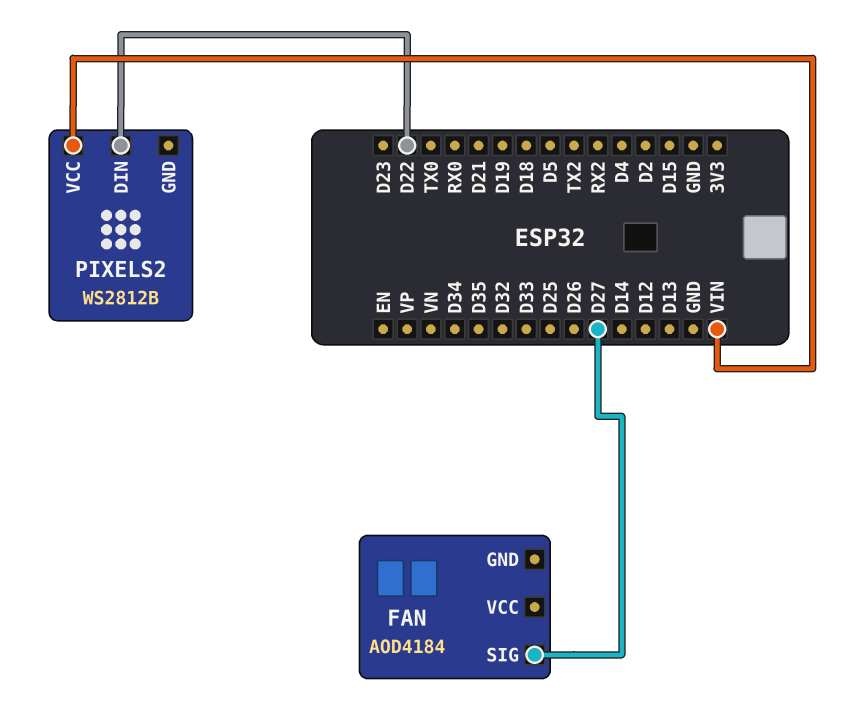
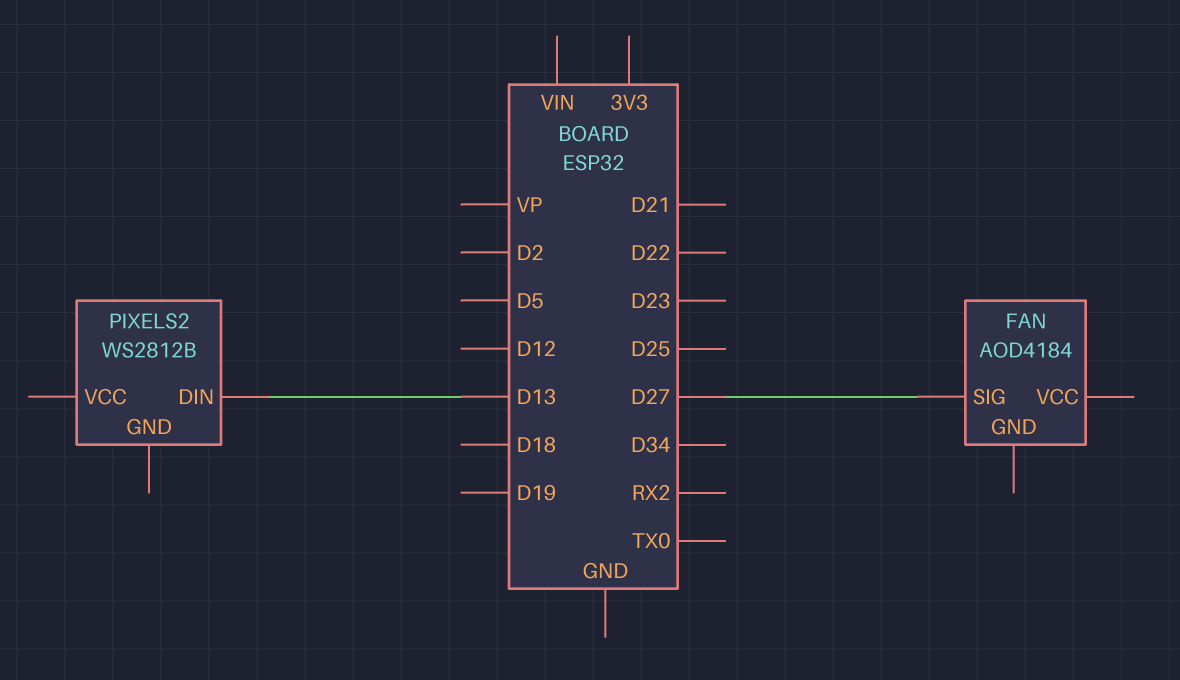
PIXELS2 pin DIN: D22 -> D13
PIXELS2 pin VCC: VIN -> none

